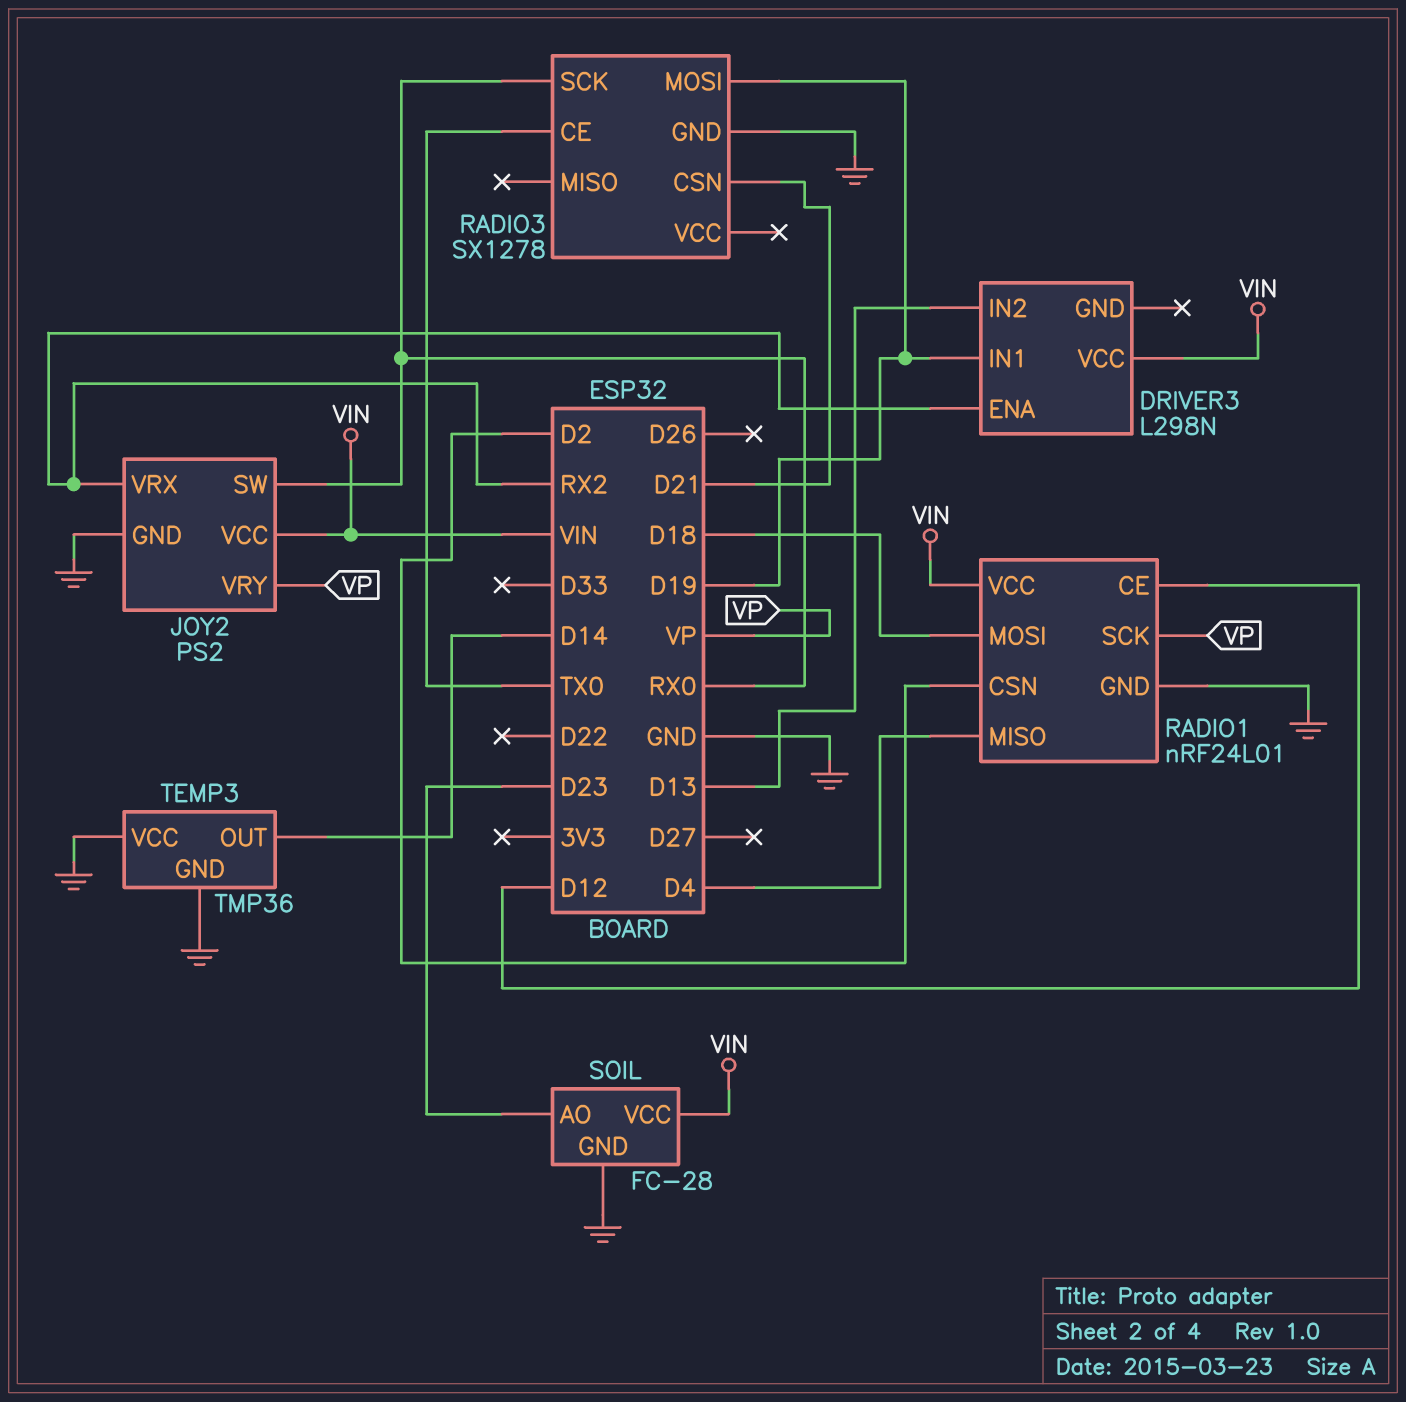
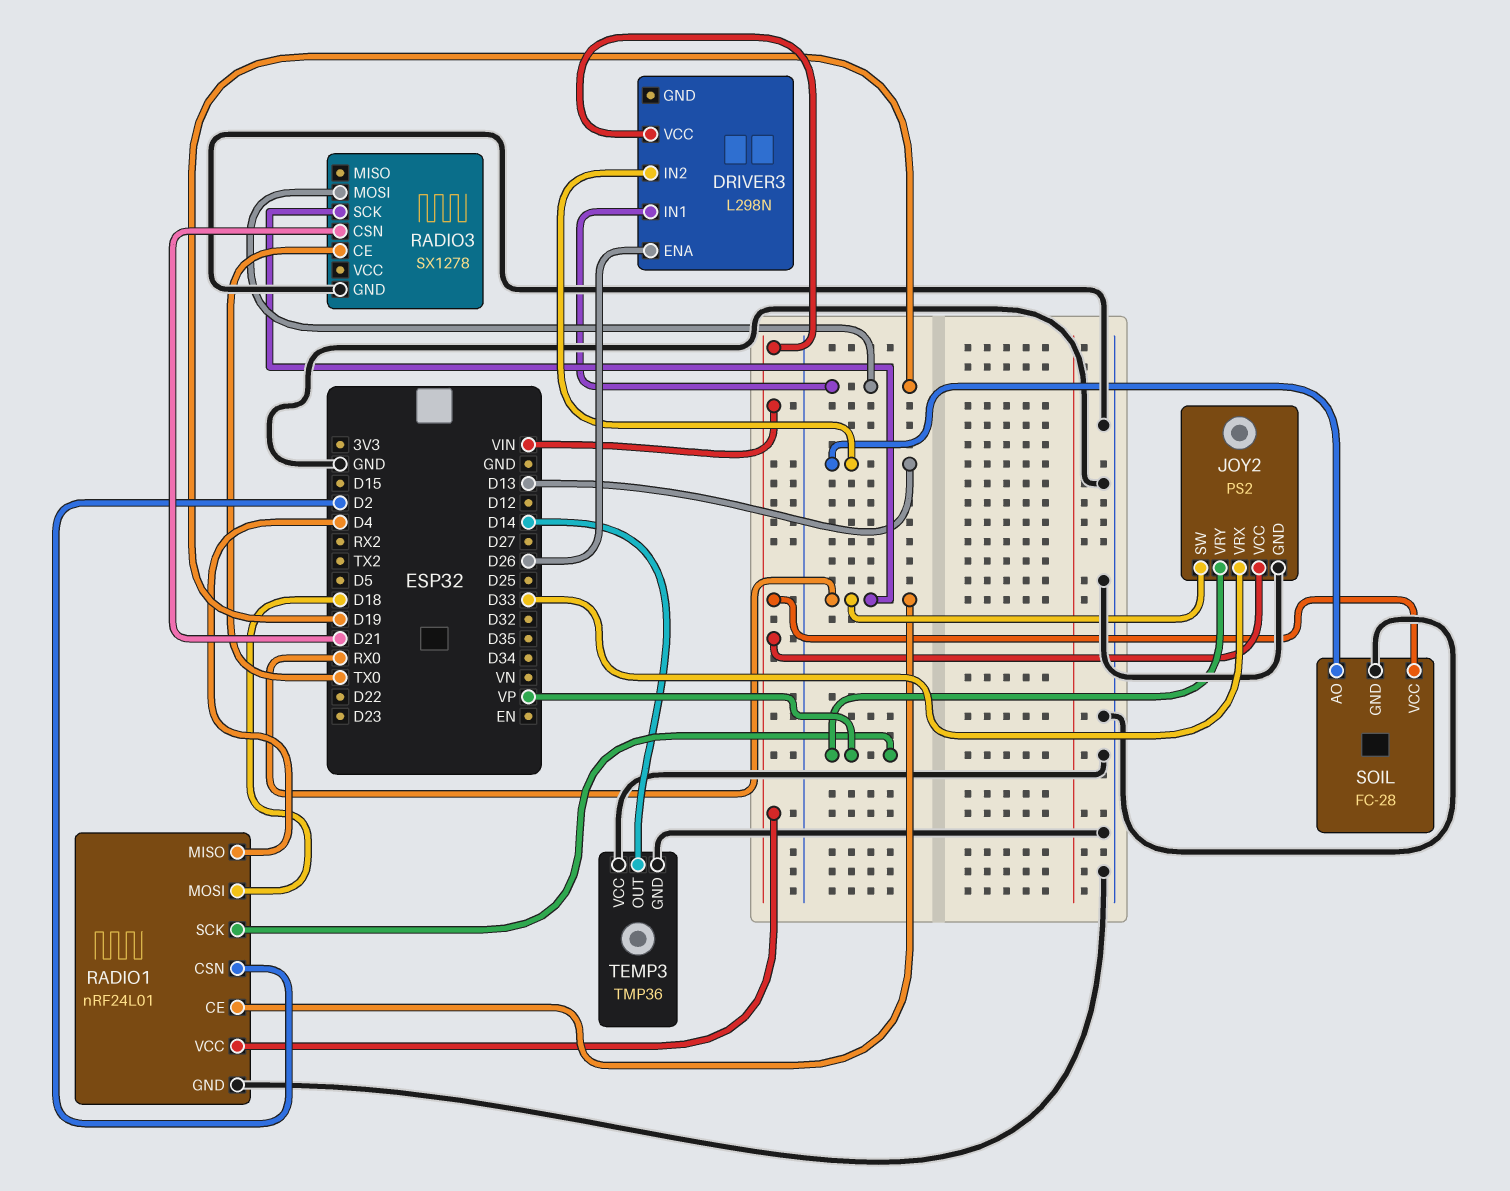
DRIVER3 pin ENA: RX2 -> D26
JOY2 pin VRX: RX2 -> D33
RADIO1 pin CE: D12 -> RX0
SOIL pin AO: D23 -> D13

